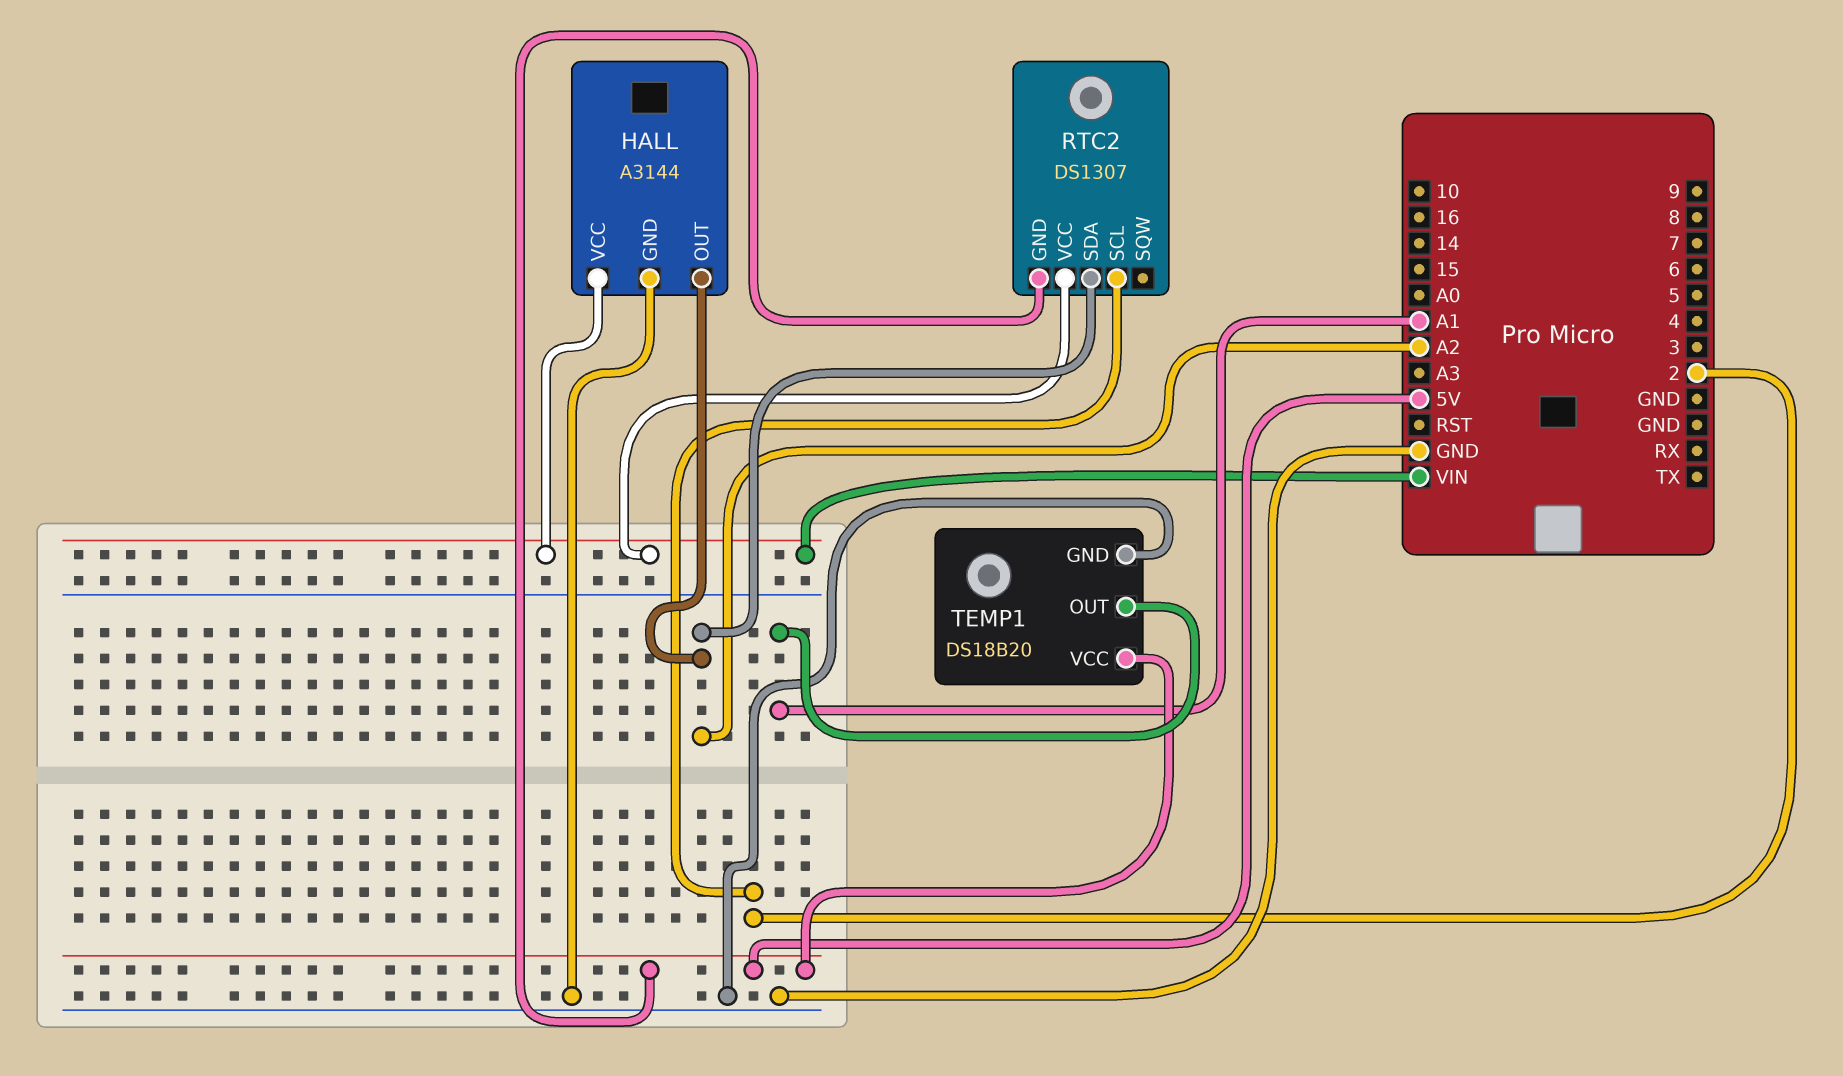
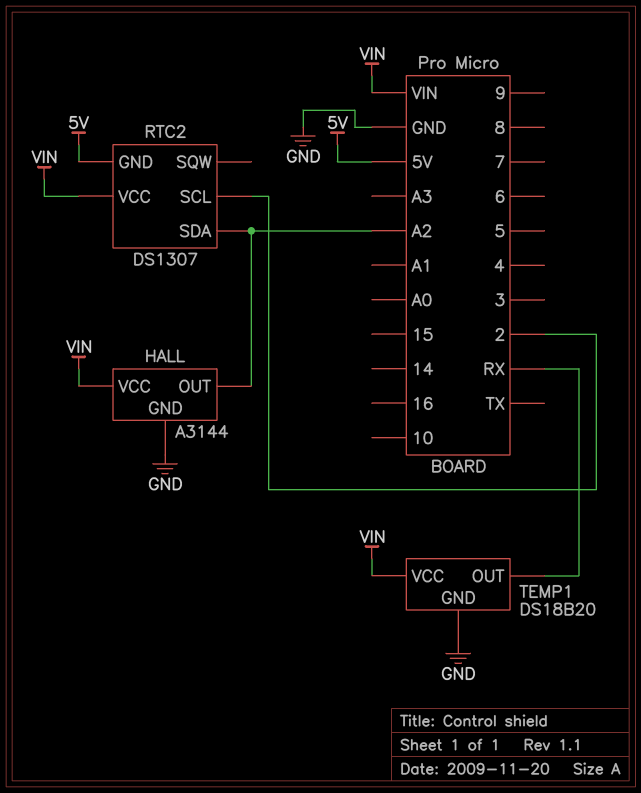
TEMP1 pin OUT: A1 -> RX
TEMP1 pin VCC: 5V -> VIN

